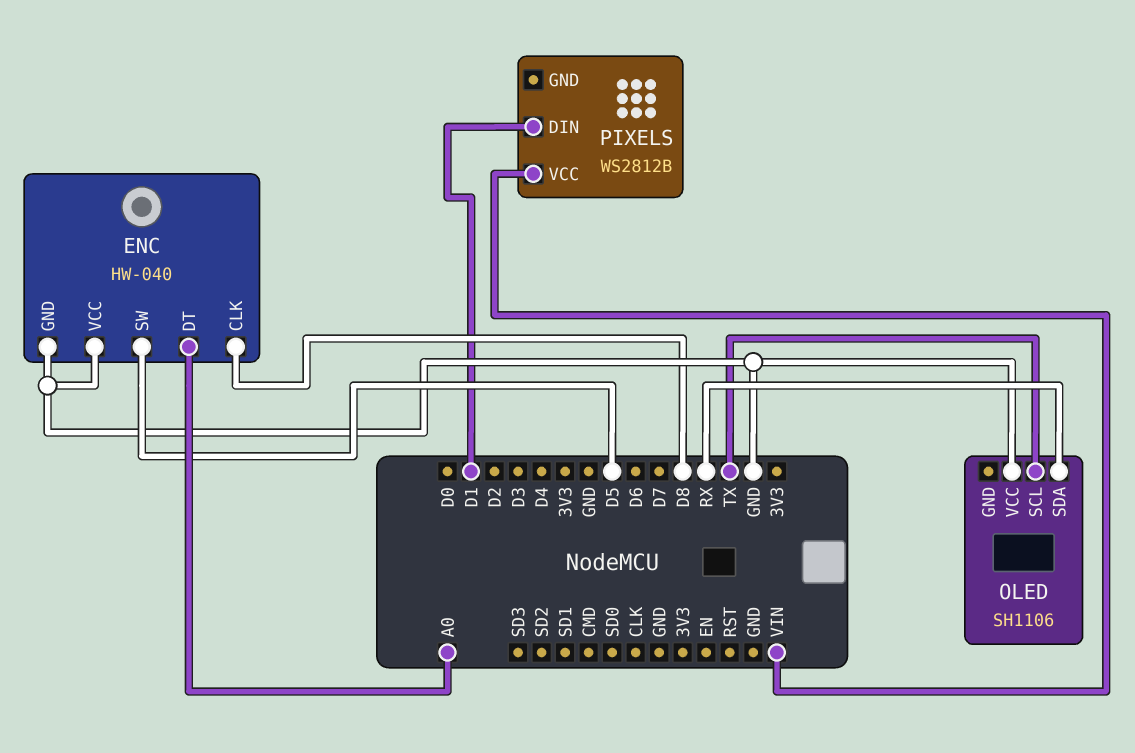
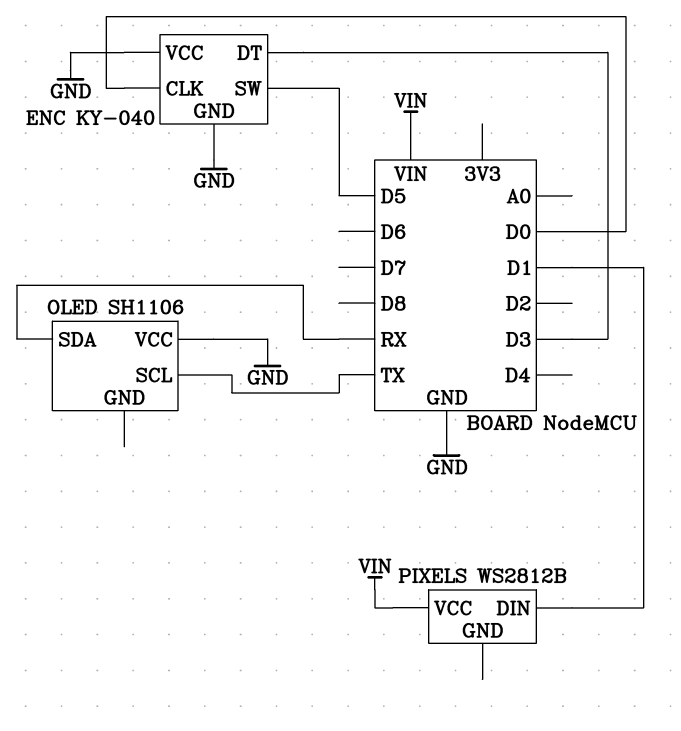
ENC: HW-040 -> KY-040
ENC pin CLK: D8 -> D0
ENC pin DT: A0 -> D3

